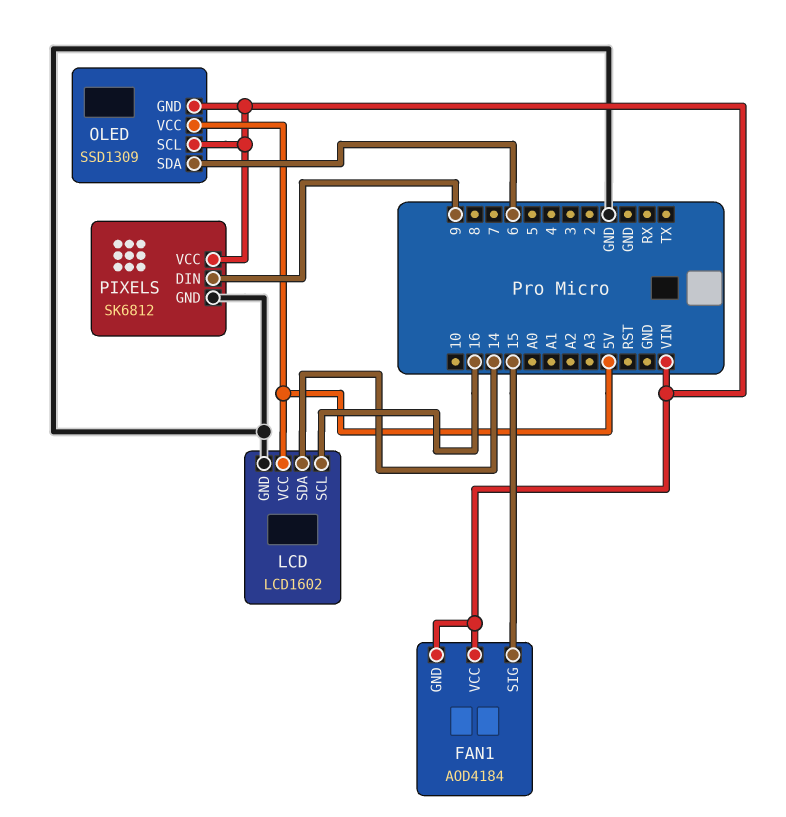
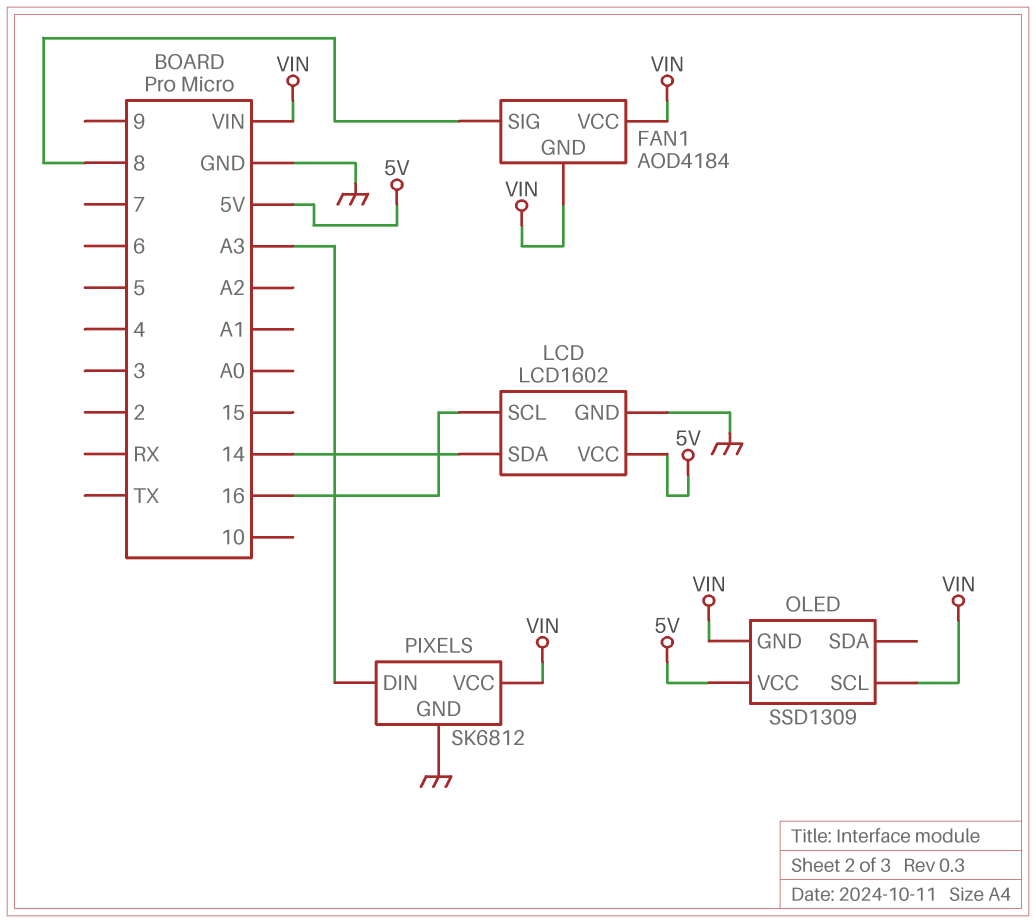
FAN1 pin SIG: 15 -> 8
OLED pin SDA: 6 -> none
PIXELS pin DIN: 9 -> A3

